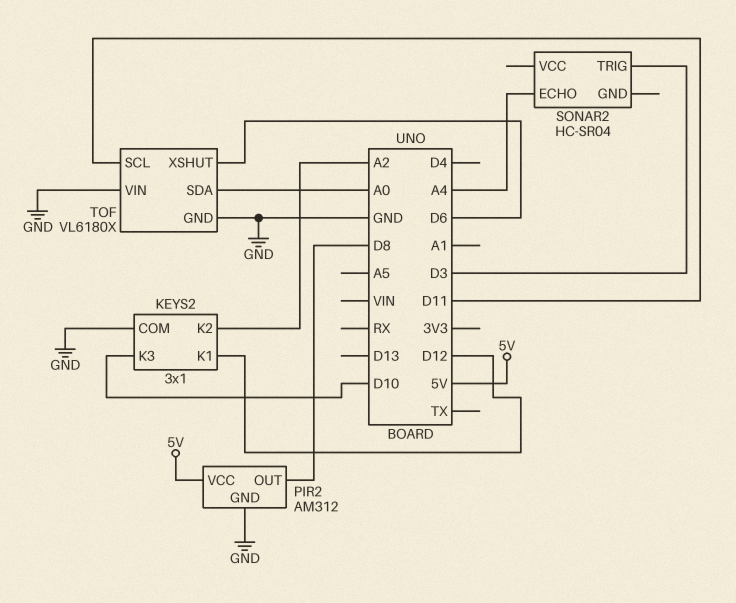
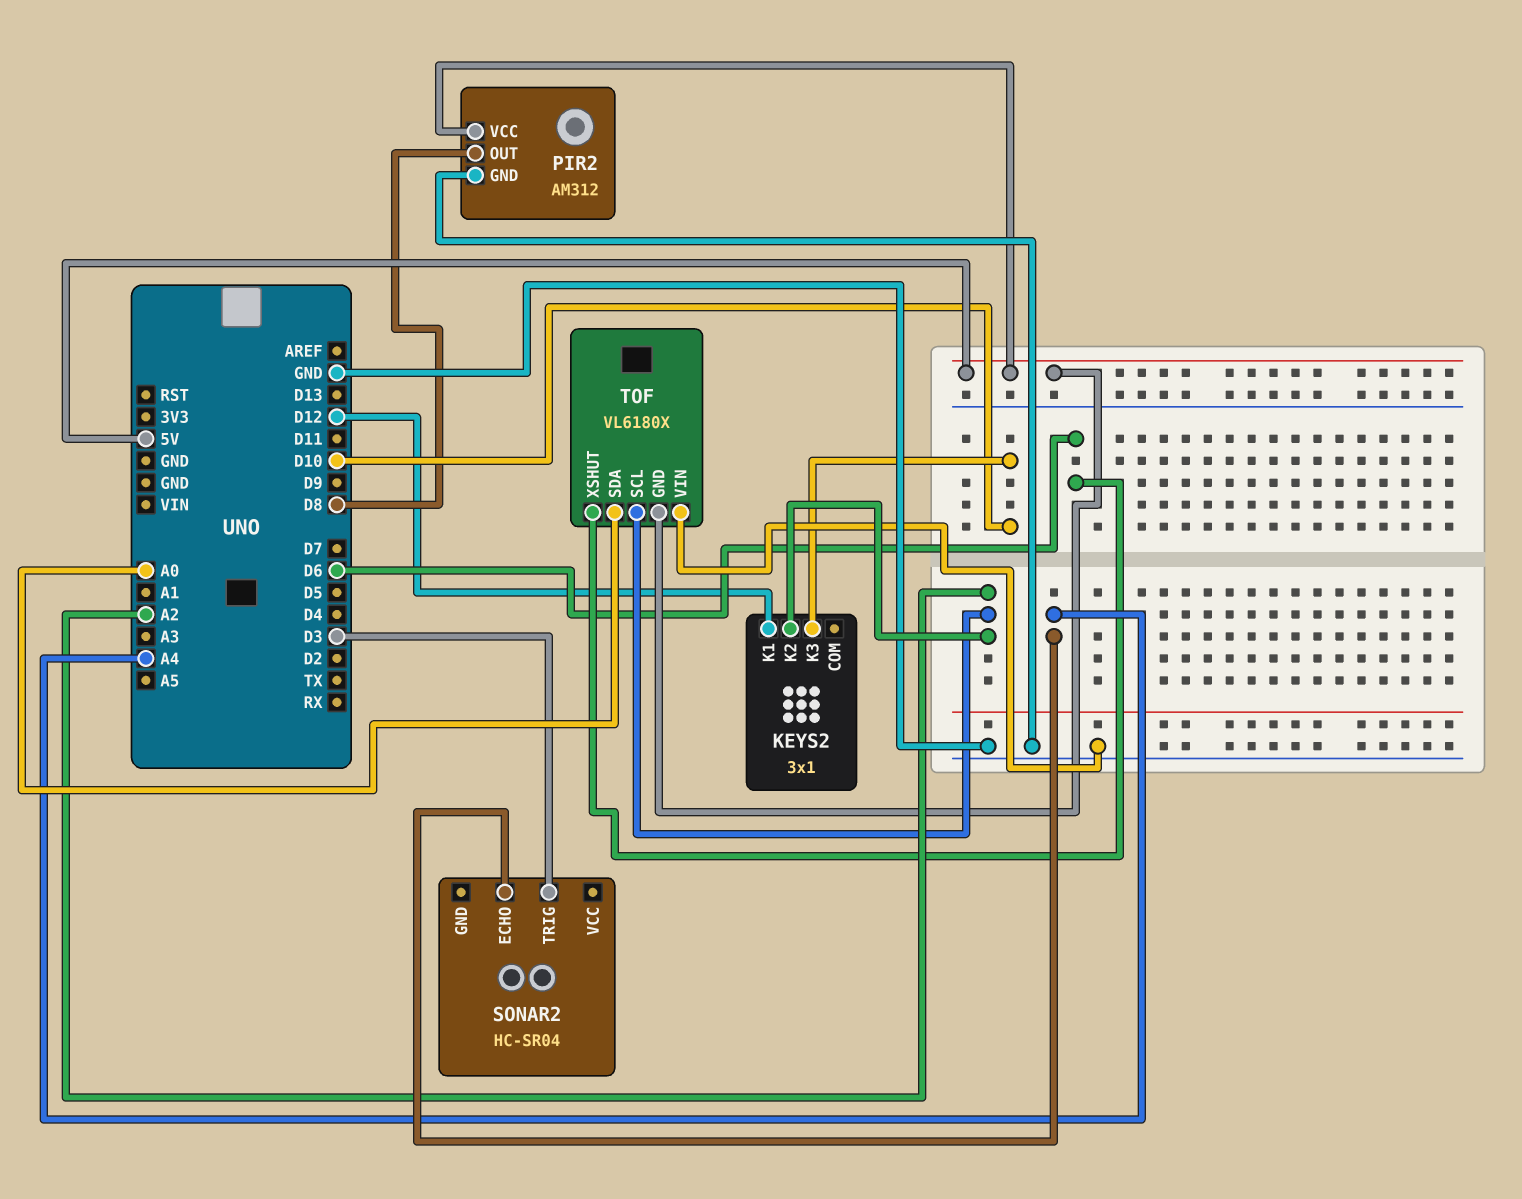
KEYS2 pin COM: GND -> none
TOF pin GND: GND -> 5V
TOF pin SCL: D11 -> A2

